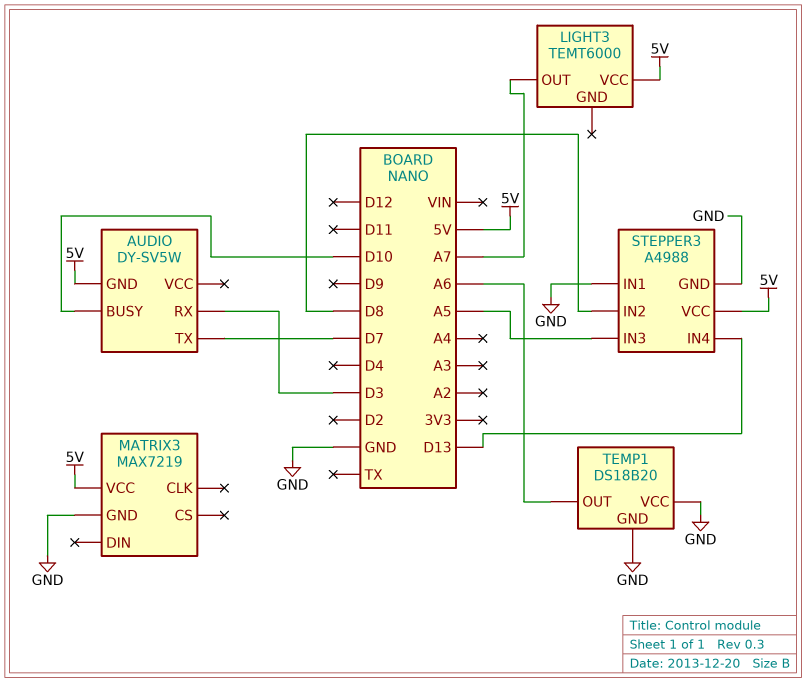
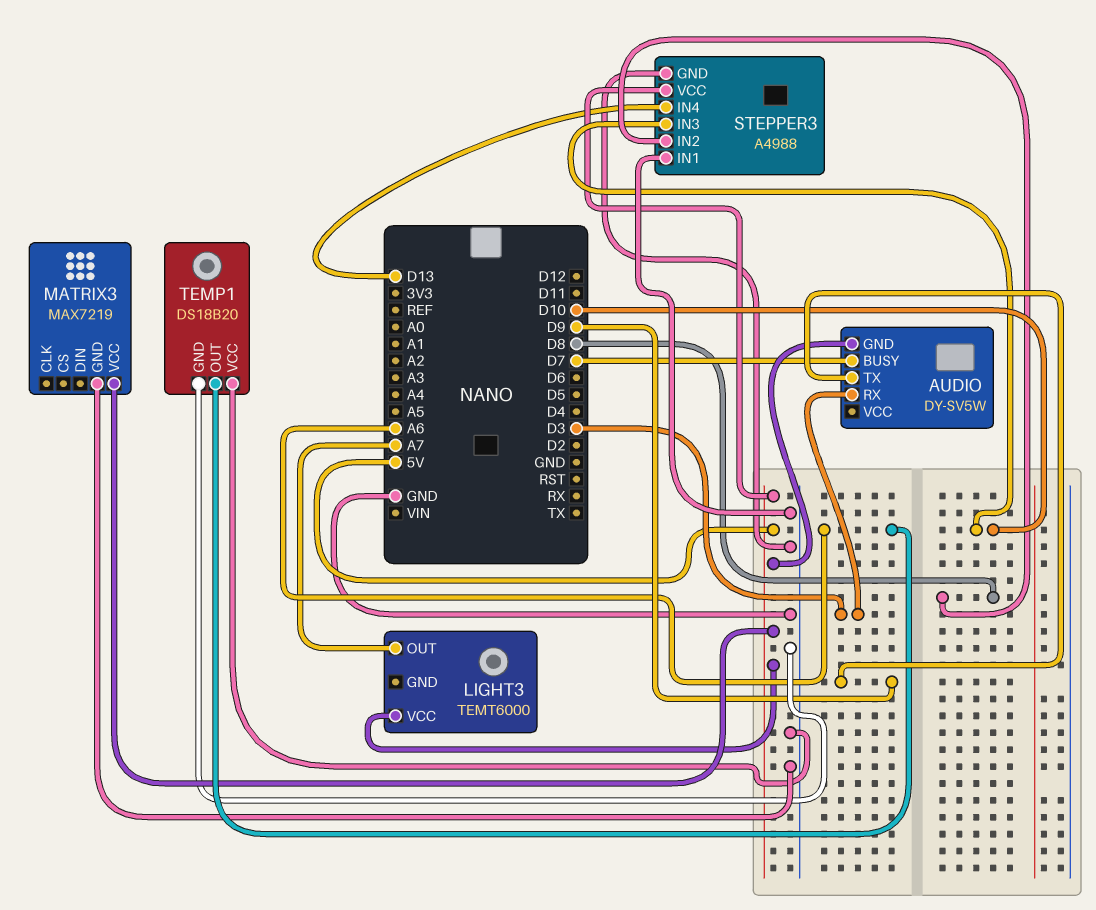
AUDIO pin BUSY: D10 -> D7
AUDIO pin TX: D7 -> D9
STEPPER3 pin IN3: A5 -> D10

